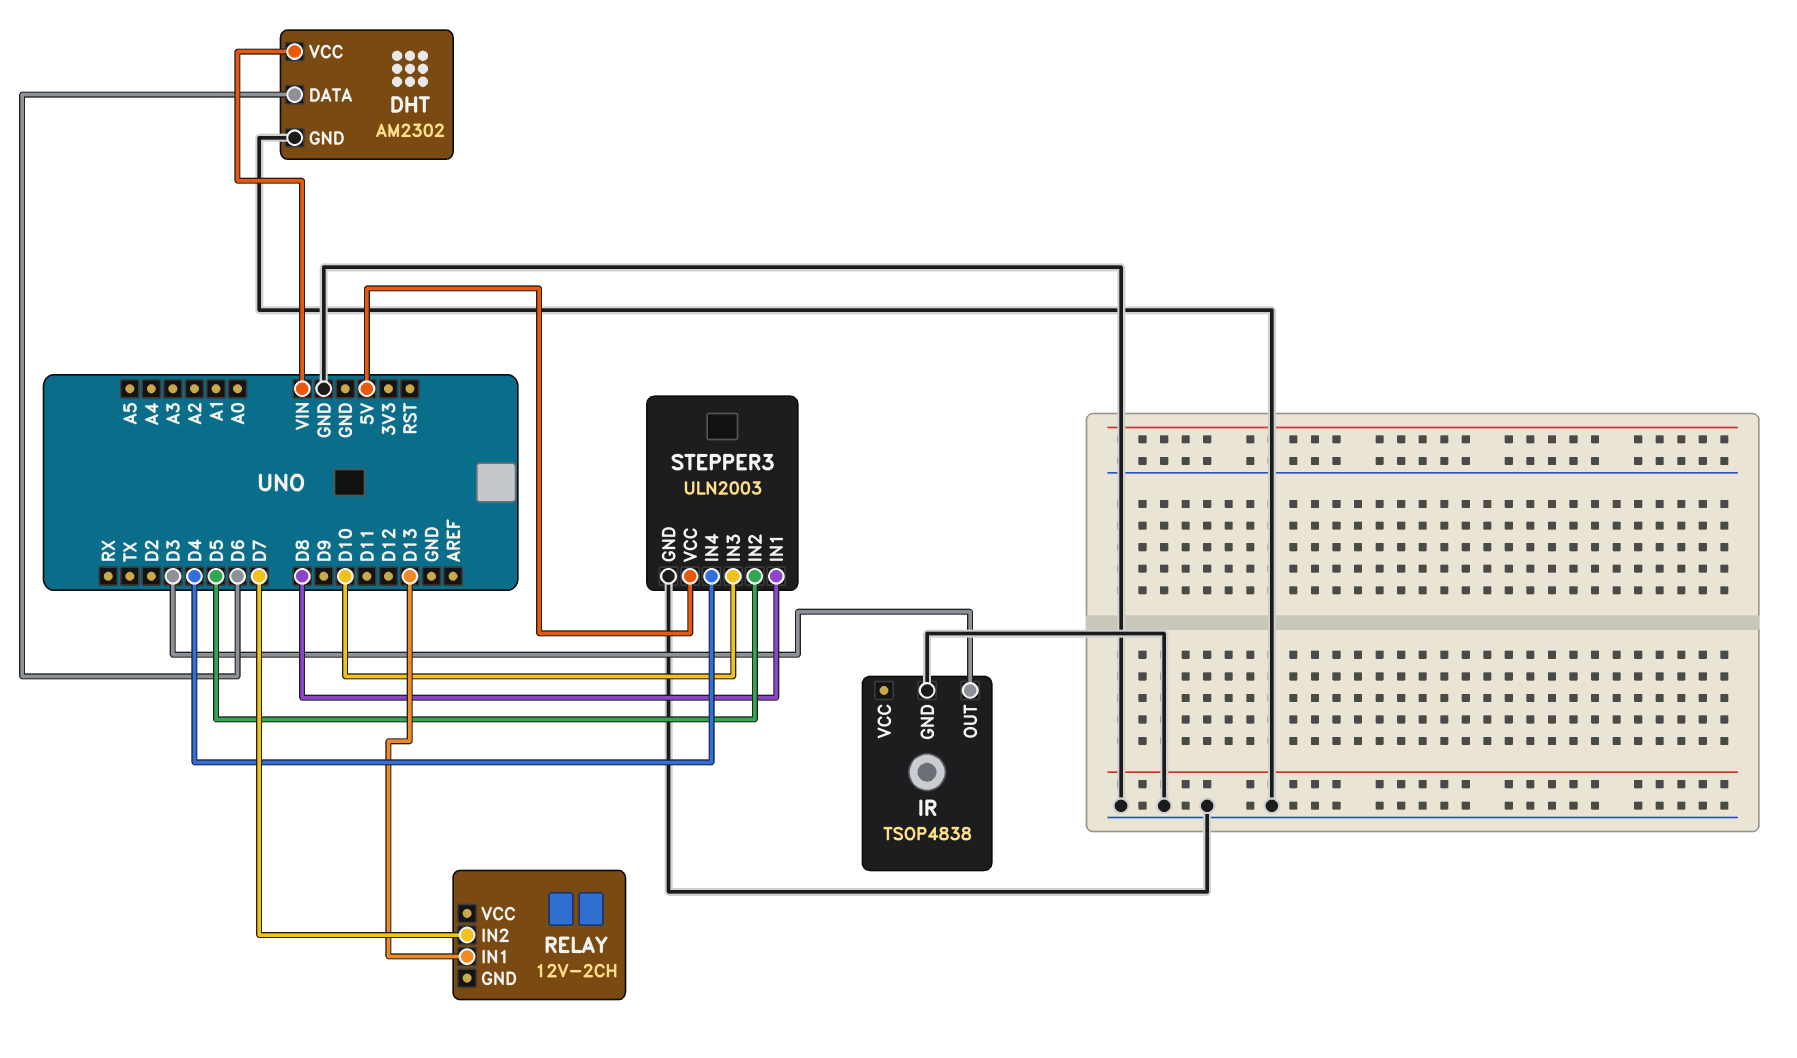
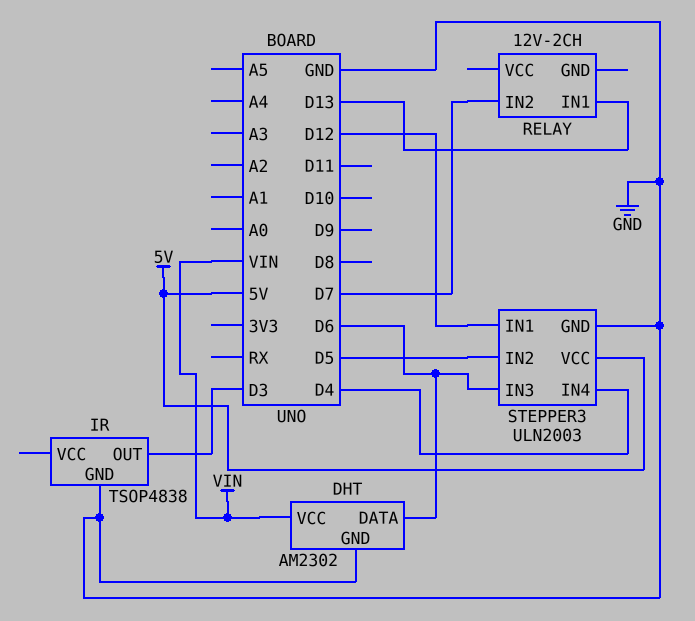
STEPPER3 pin IN1: D8 -> D12
STEPPER3 pin IN3: D10 -> D6

